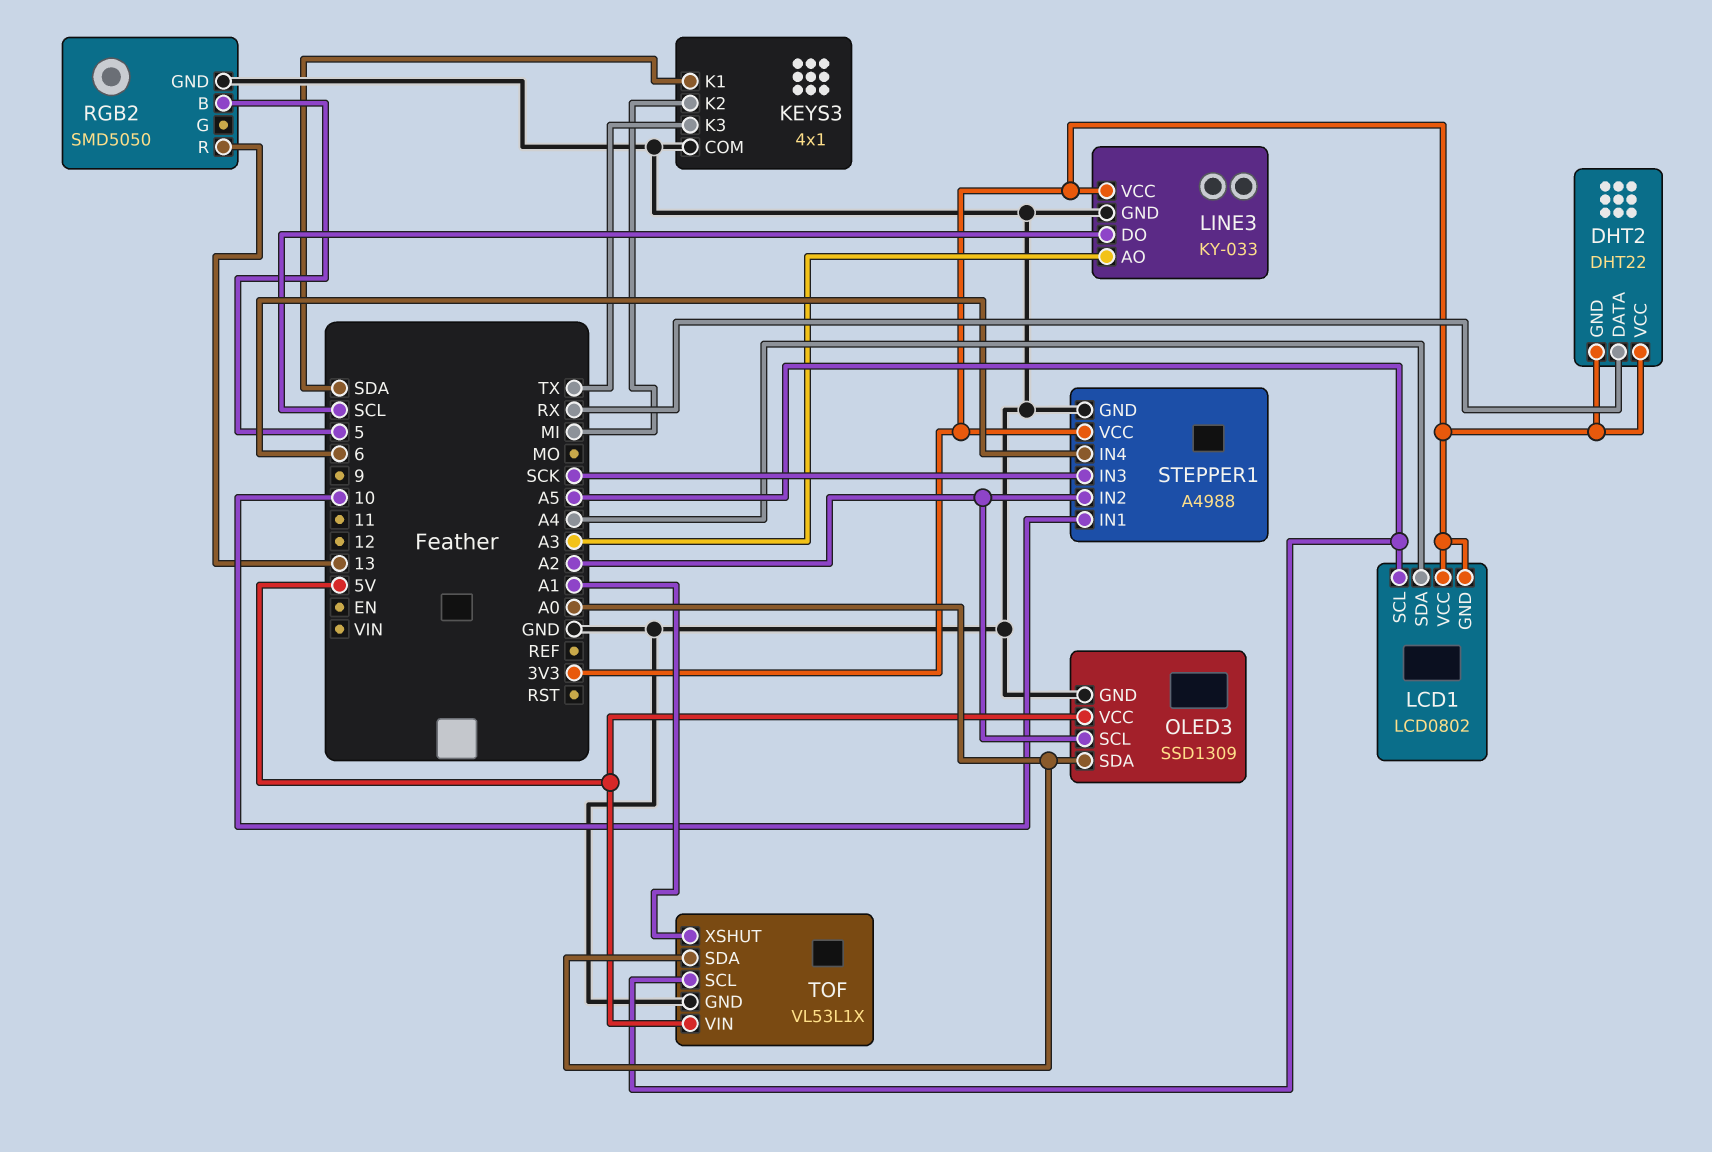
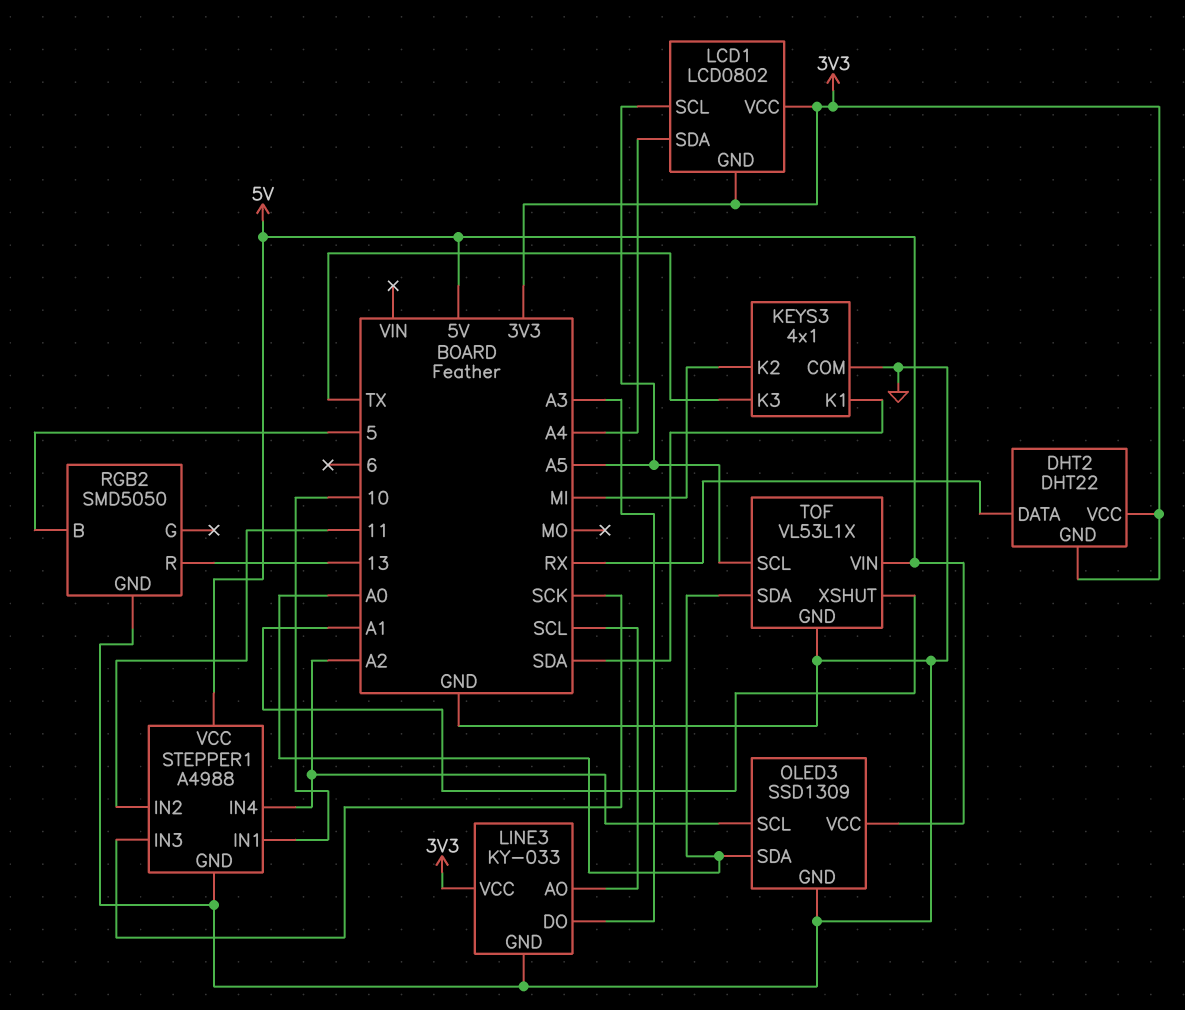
LINE3 pin AO: A3 -> SCL
LINE3 pin DO: SCL -> A3
STEPPER1 pin IN2: A2 -> 11
STEPPER1 pin IN4: 6 -> A2
STEPPER1 pin VCC: 3V3 -> 5V

